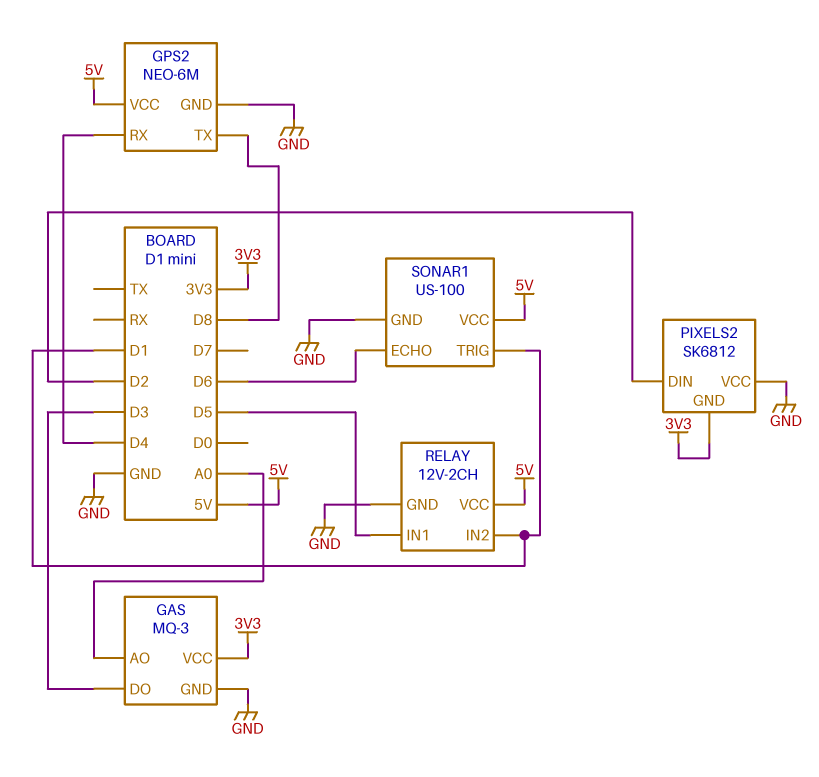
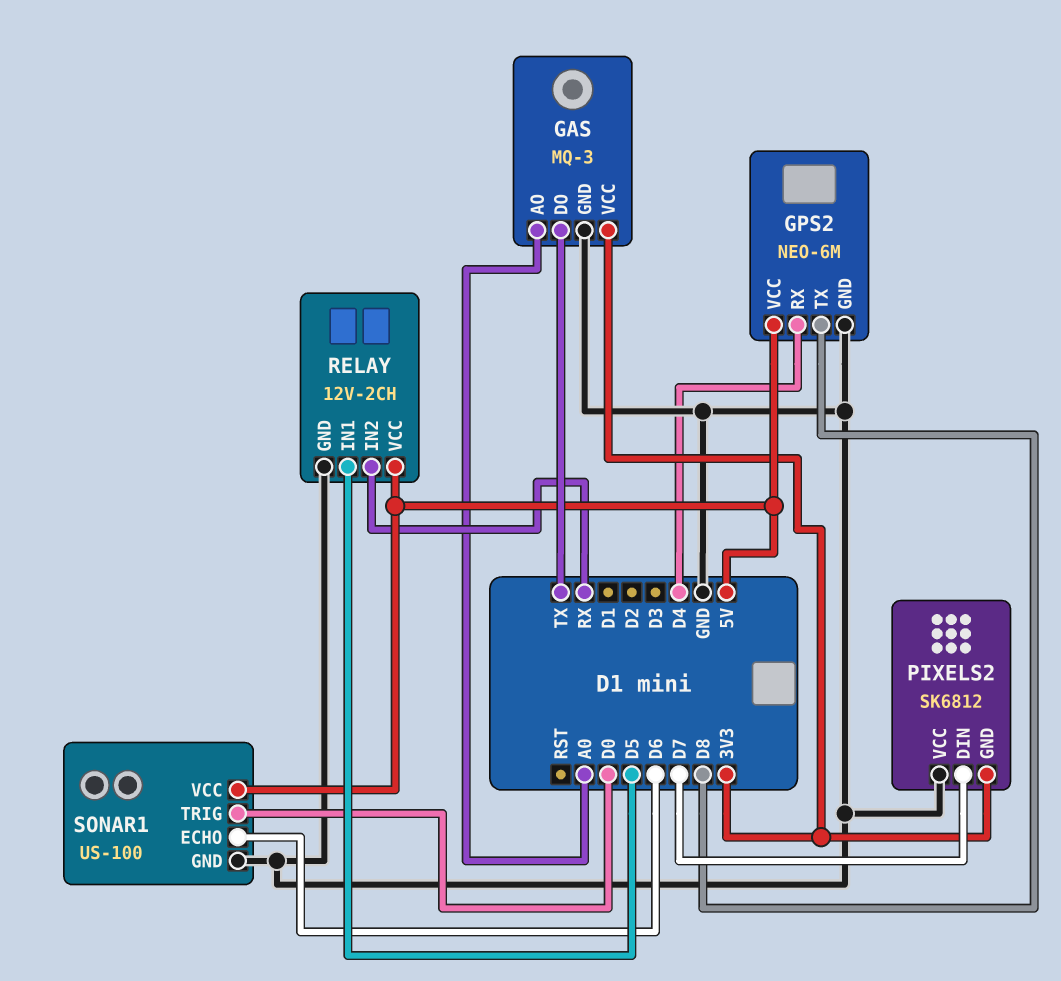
GAS pin DO: D3 -> TX
PIXELS2 pin DIN: D2 -> D7
RELAY pin IN2: D1 -> RX
SONAR1 pin TRIG: D1 -> D0

